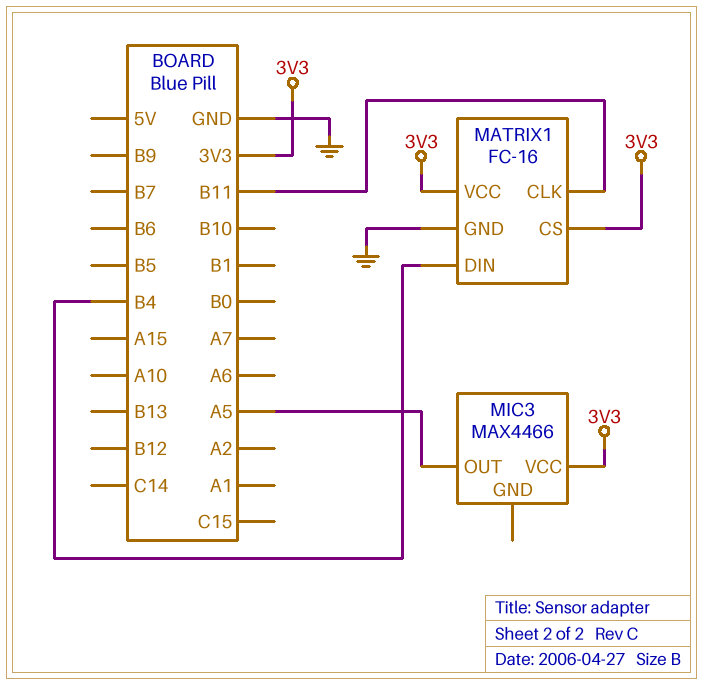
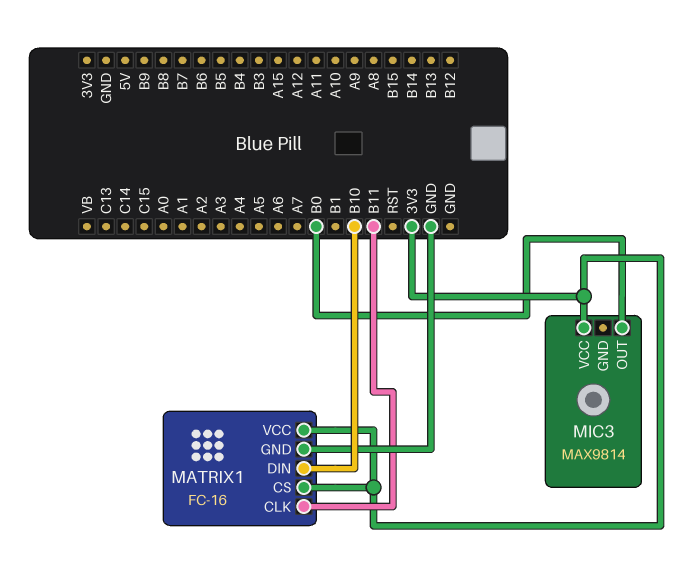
MATRIX1 pin DIN: B4 -> B10
MIC3: MAX4466 -> MAX9814
MIC3 pin OUT: A5 -> B0

